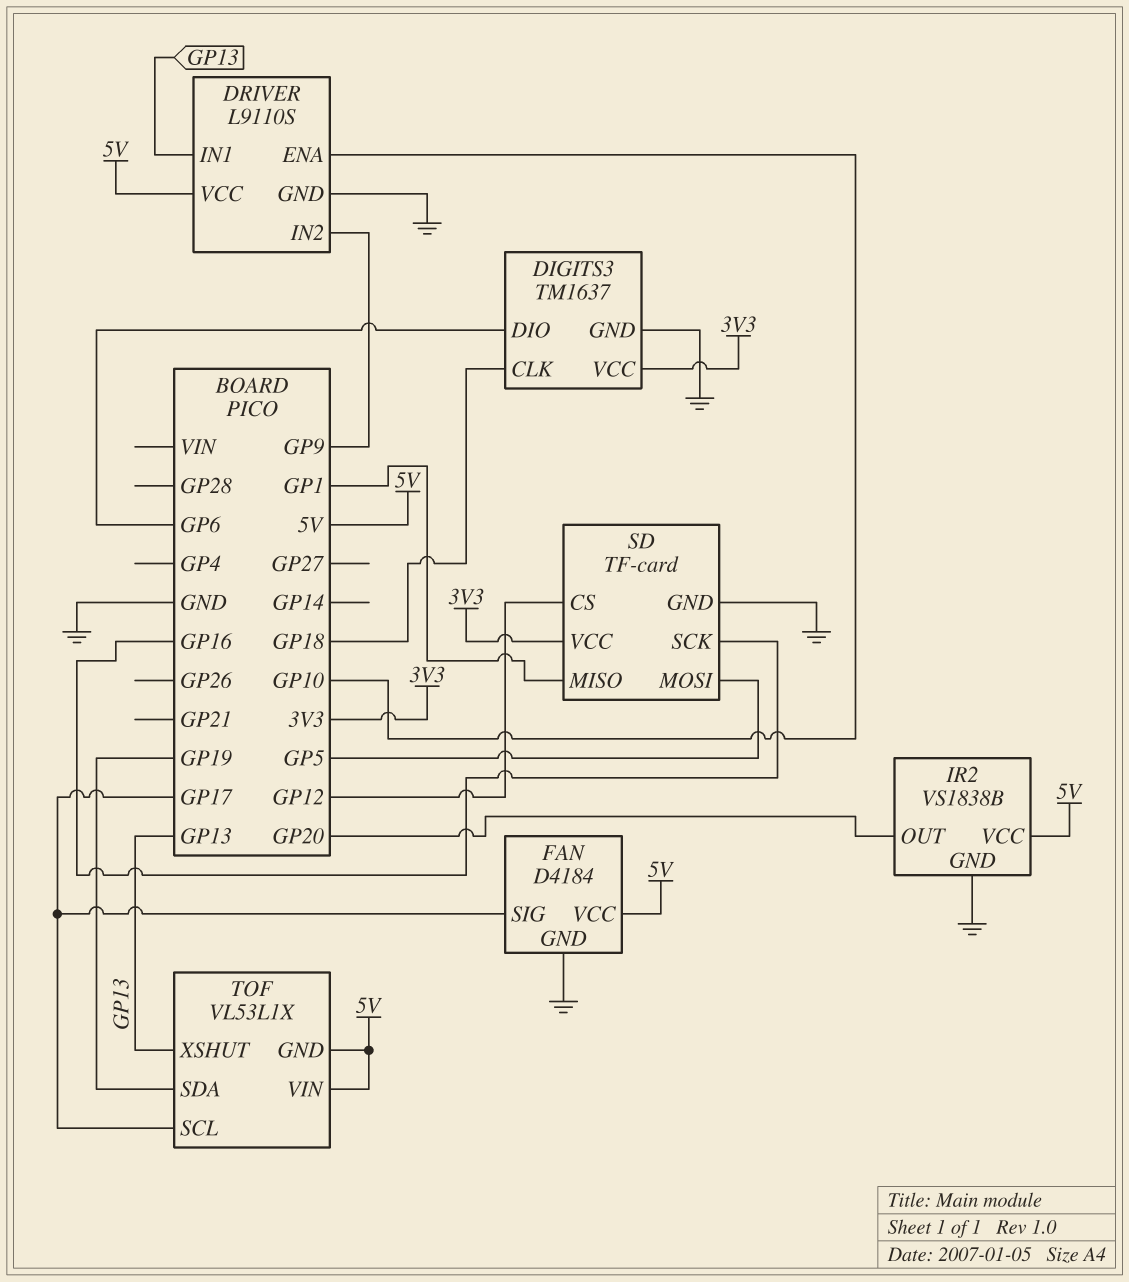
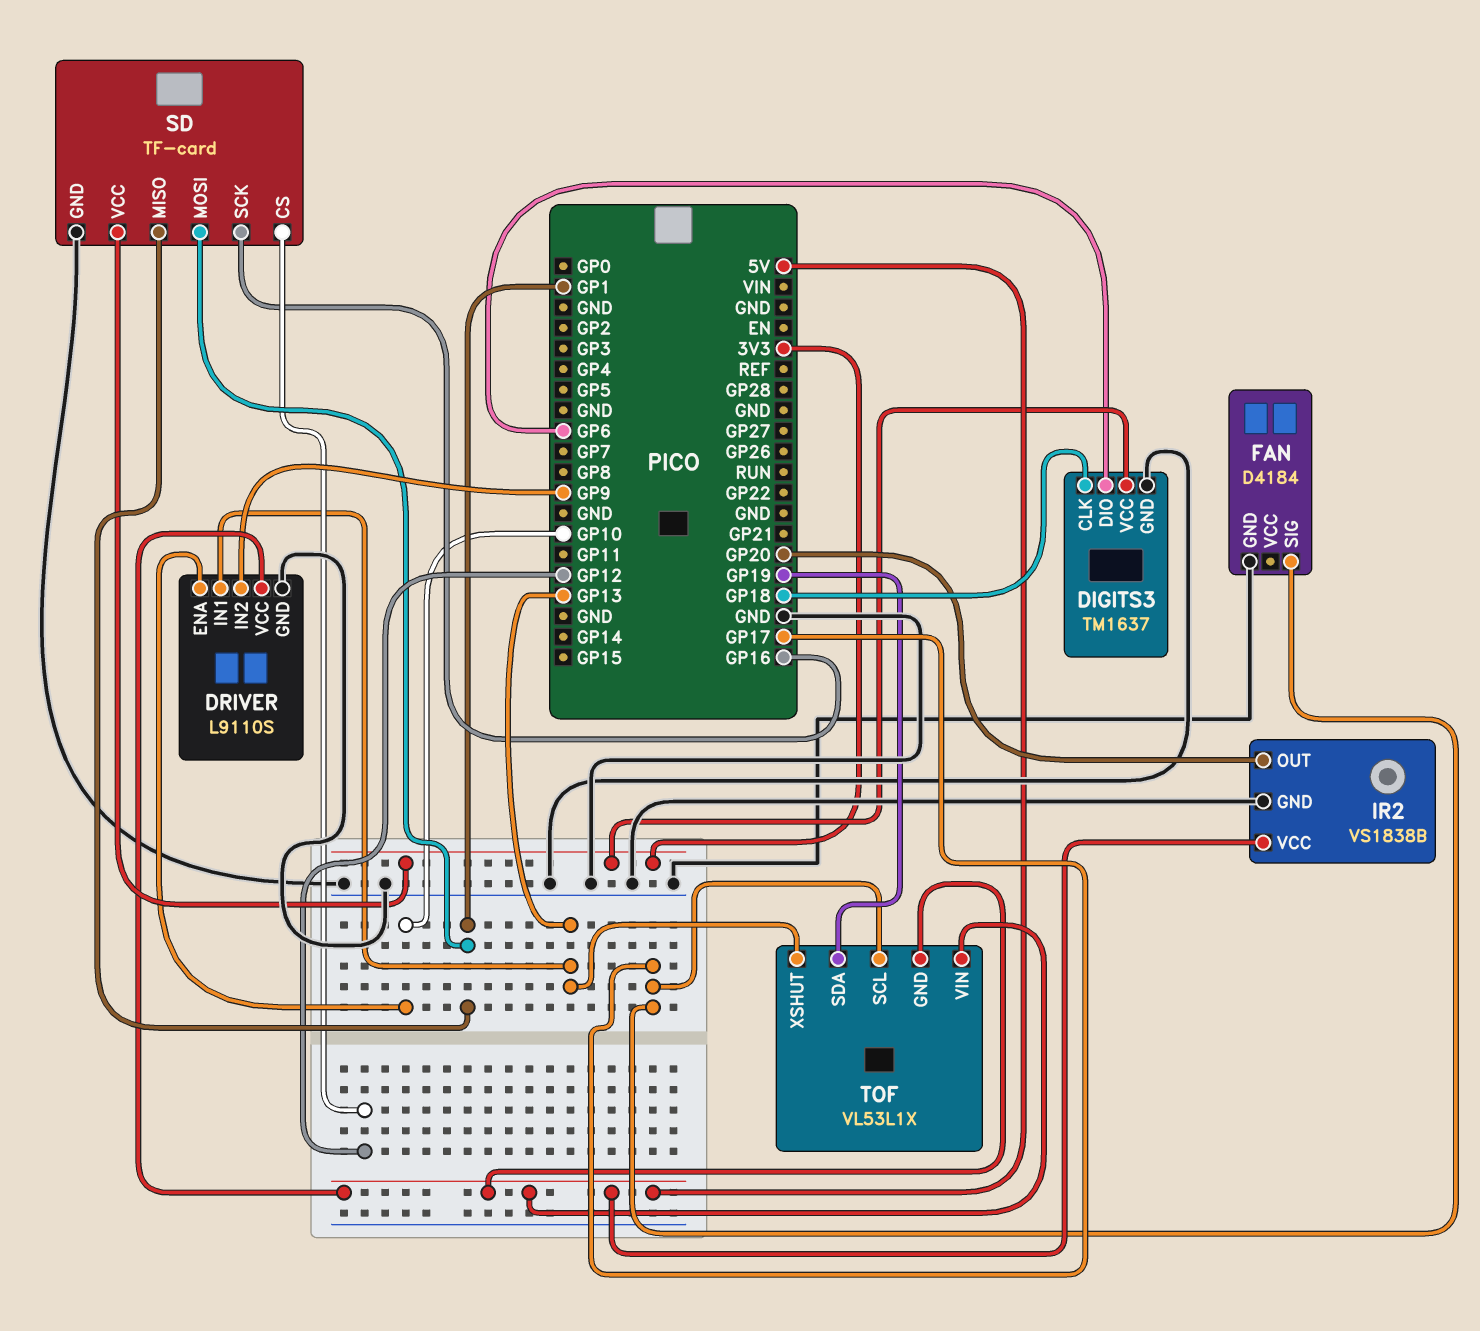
FAN pin VCC: 5V -> none
SD pin MOSI: GP5 -> GP1

